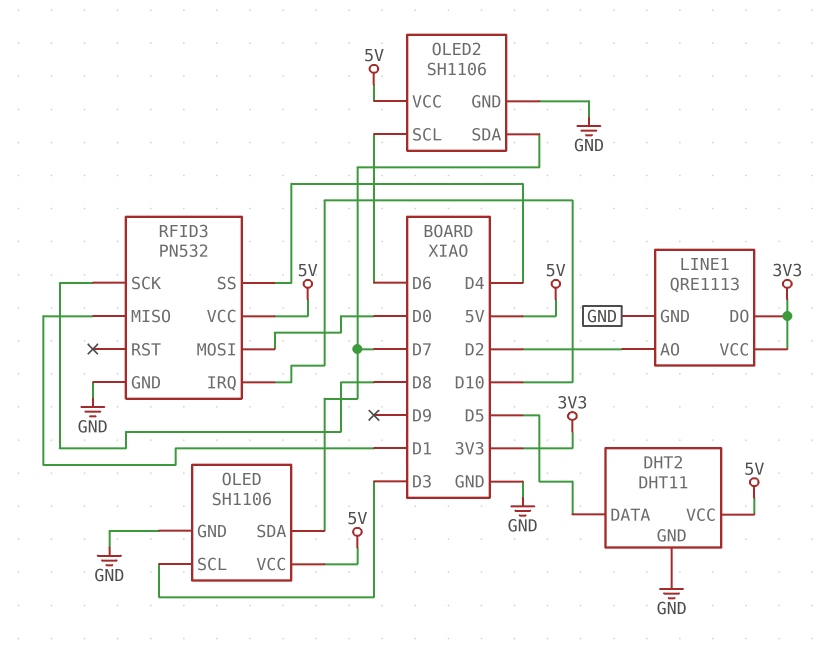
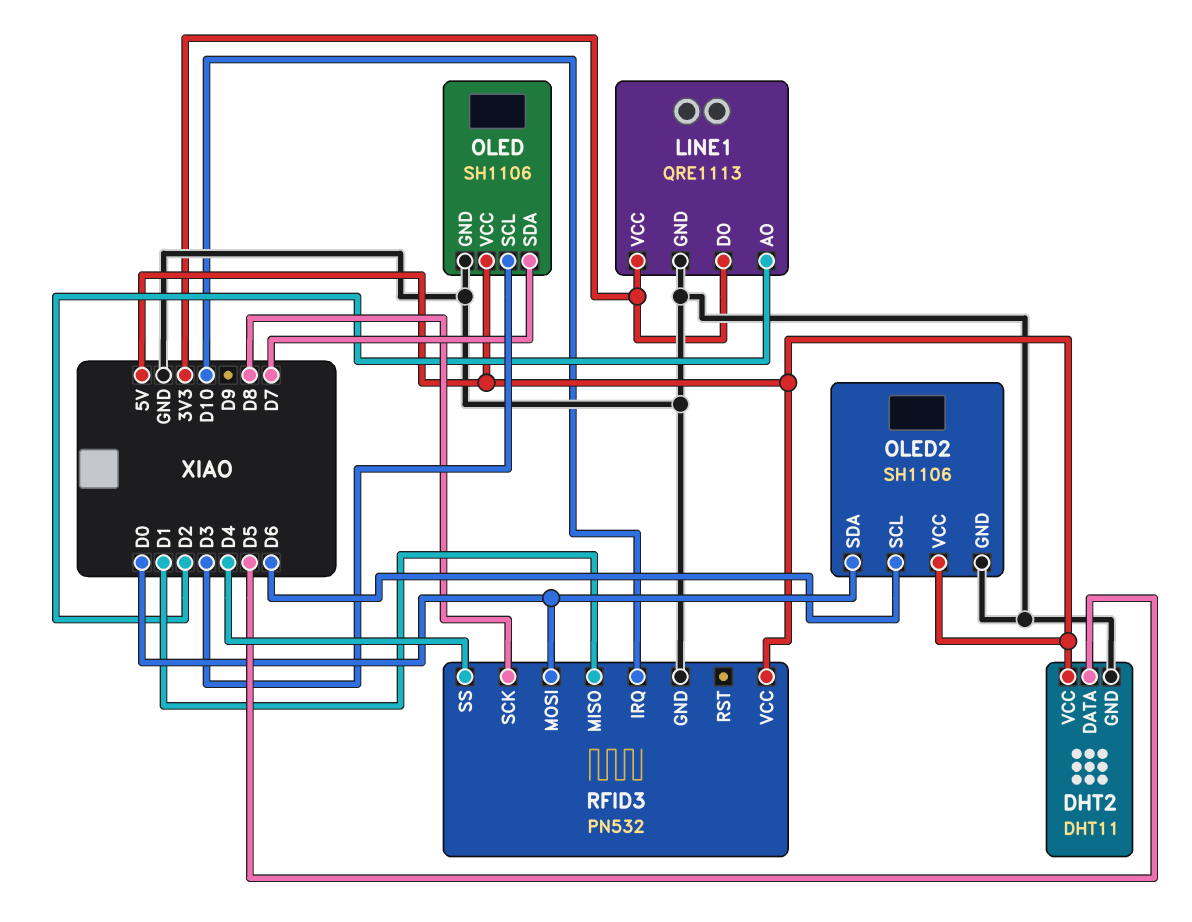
OLED2 pin SDA: D7 -> D0

